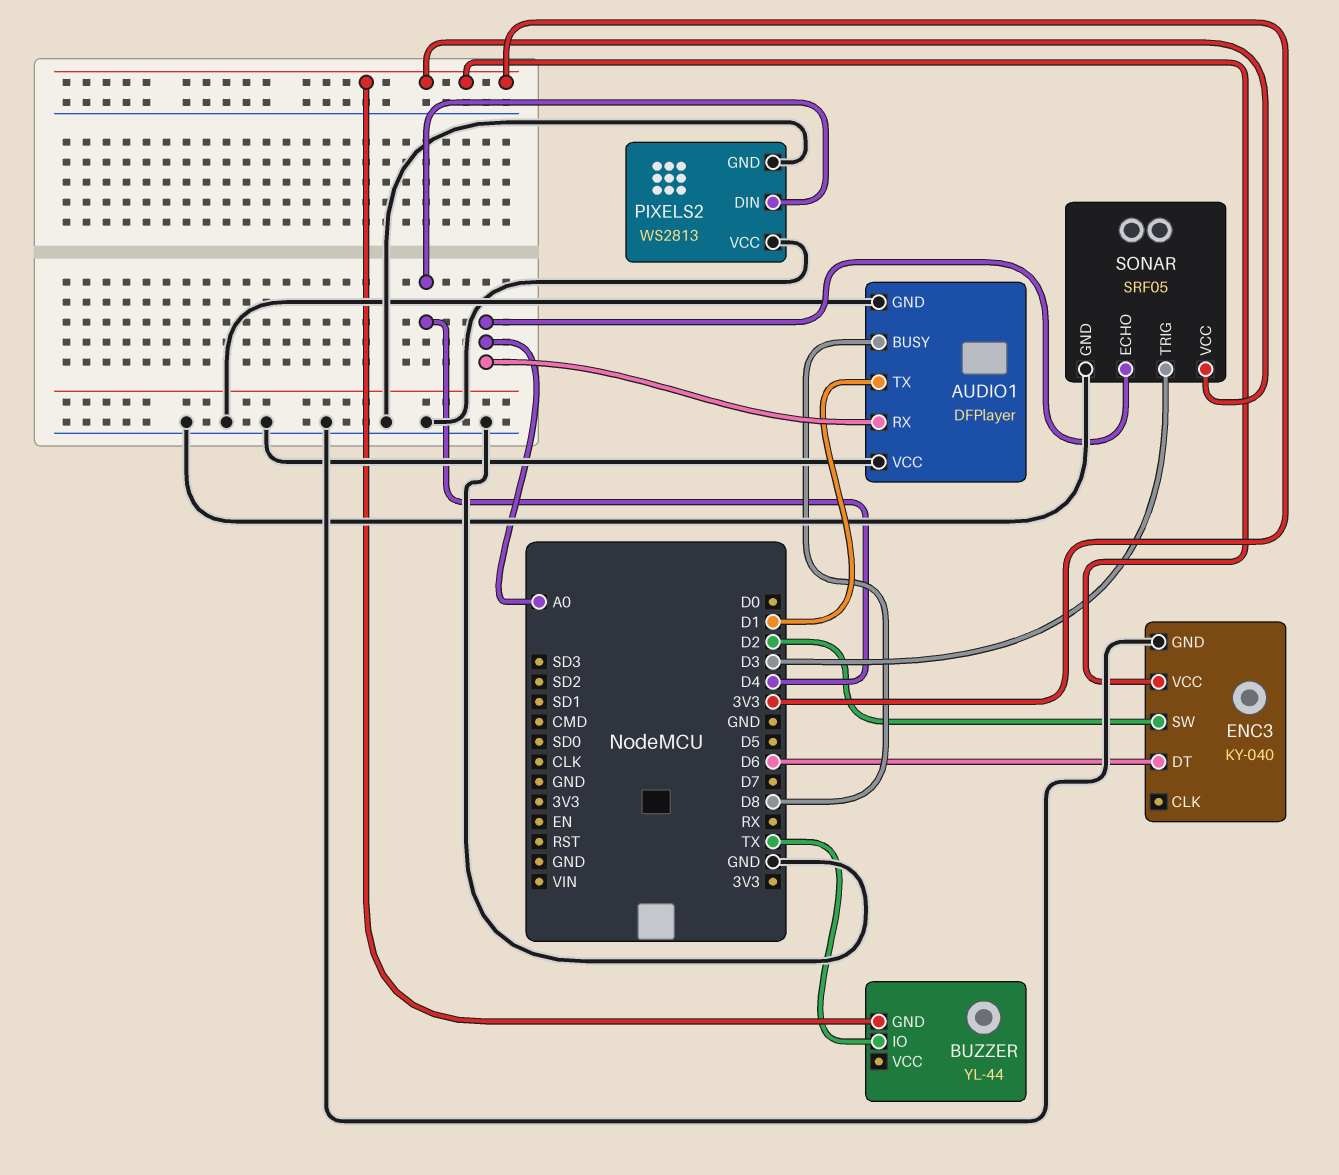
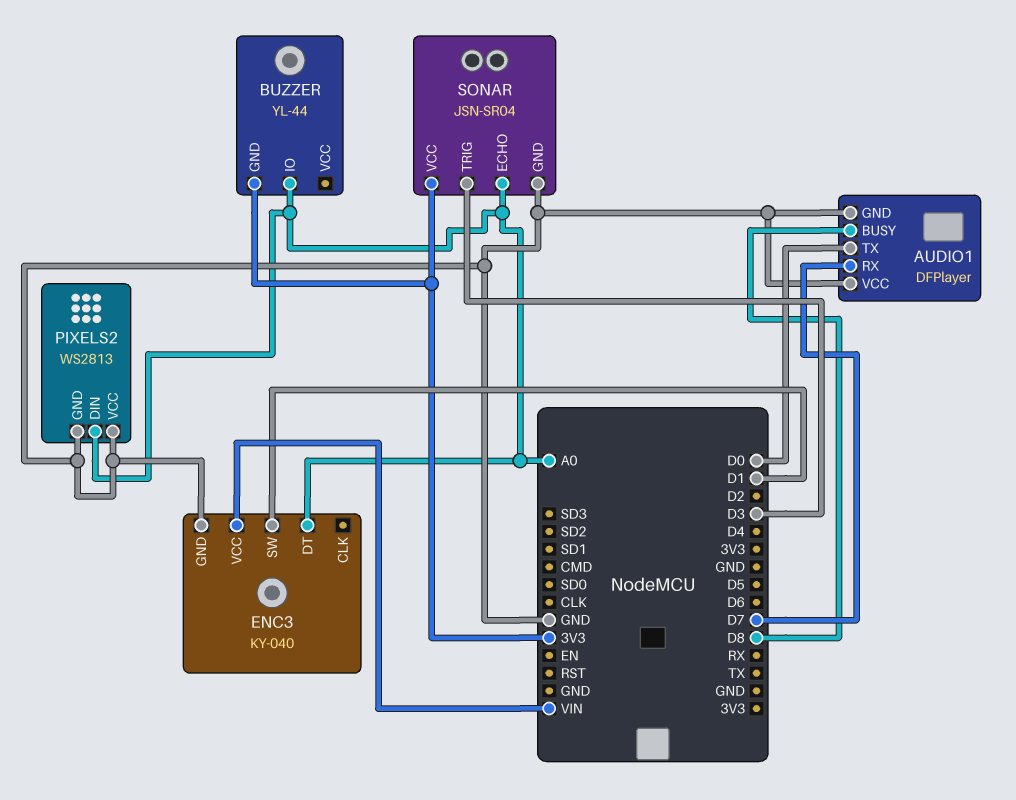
AUDIO1 pin RX: A0 -> D7
AUDIO1 pin TX: D1 -> D0
BUZZER pin IO: TX -> A0
ENC3 pin DT: D6 -> A0
ENC3 pin SW: D2 -> D1
ENC3 pin VCC: 3V3 -> VIN
PIXELS2 pin DIN: D4 -> A0
SONAR: SRF05 -> JSN-SR04

